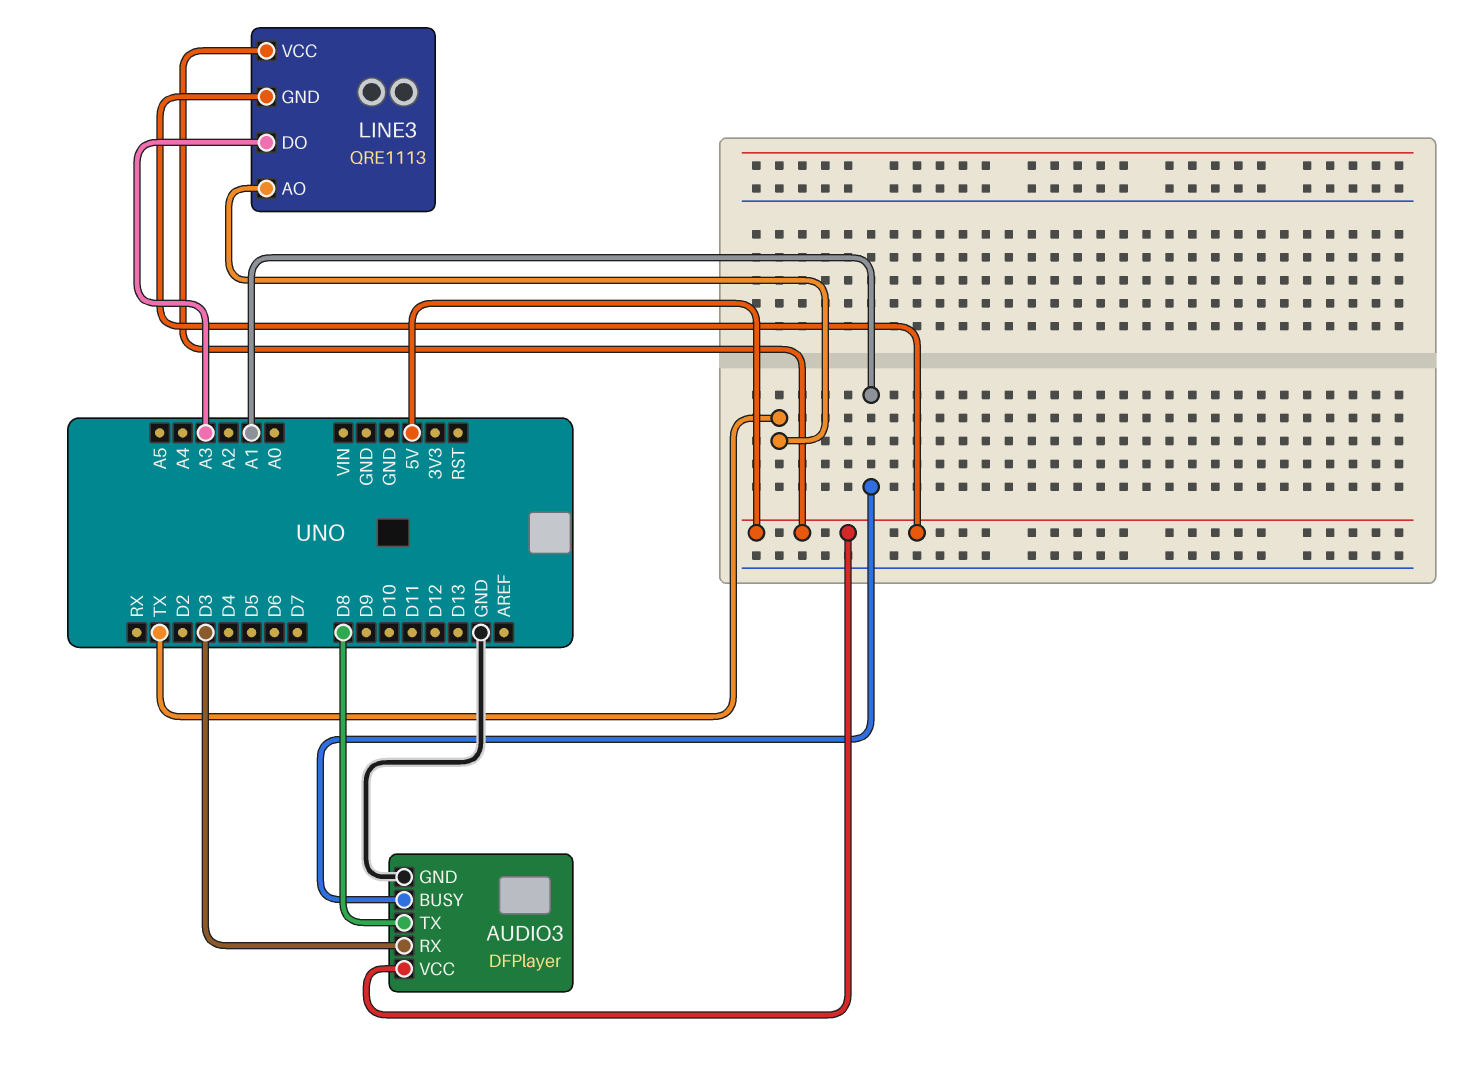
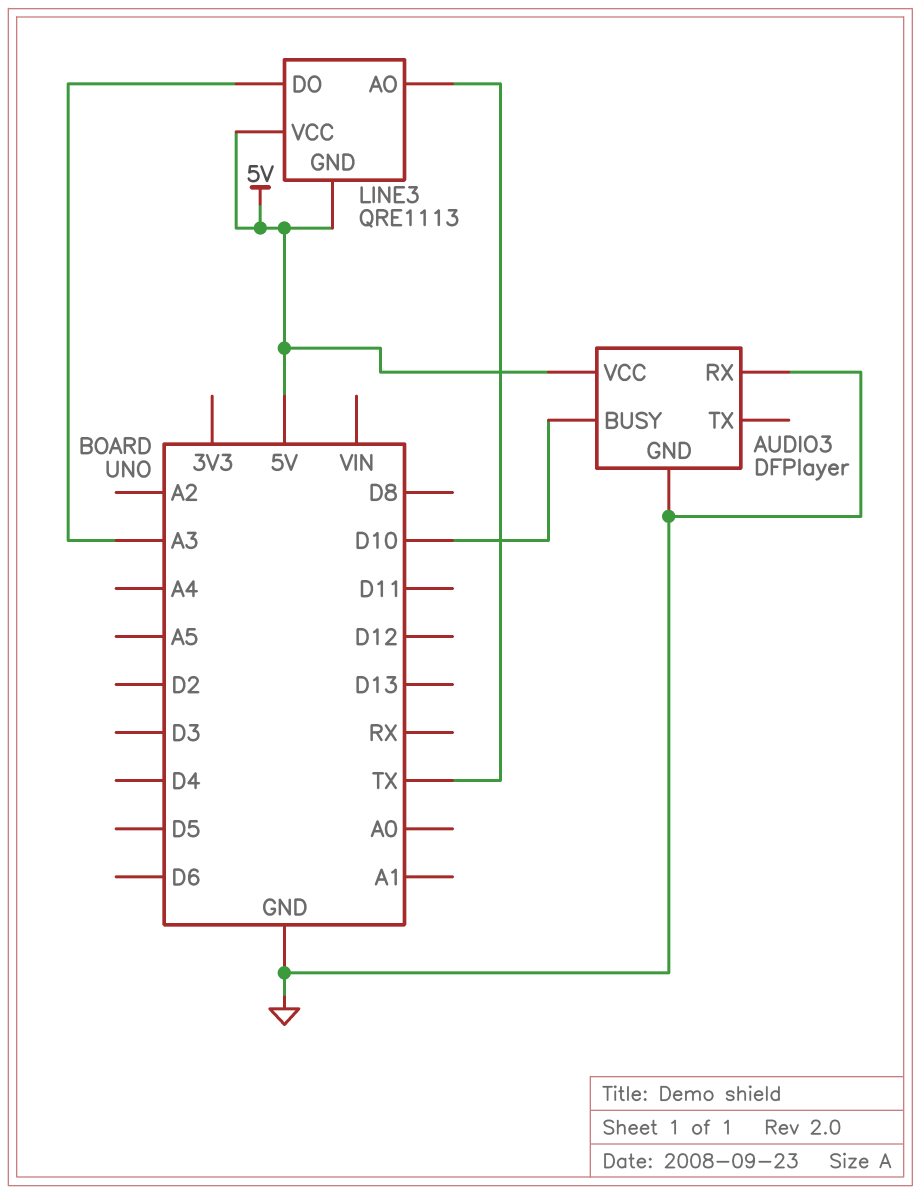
AUDIO3 pin BUSY: A1 -> D10
AUDIO3 pin RX: D3 -> GND
AUDIO3 pin TX: D8 -> none

